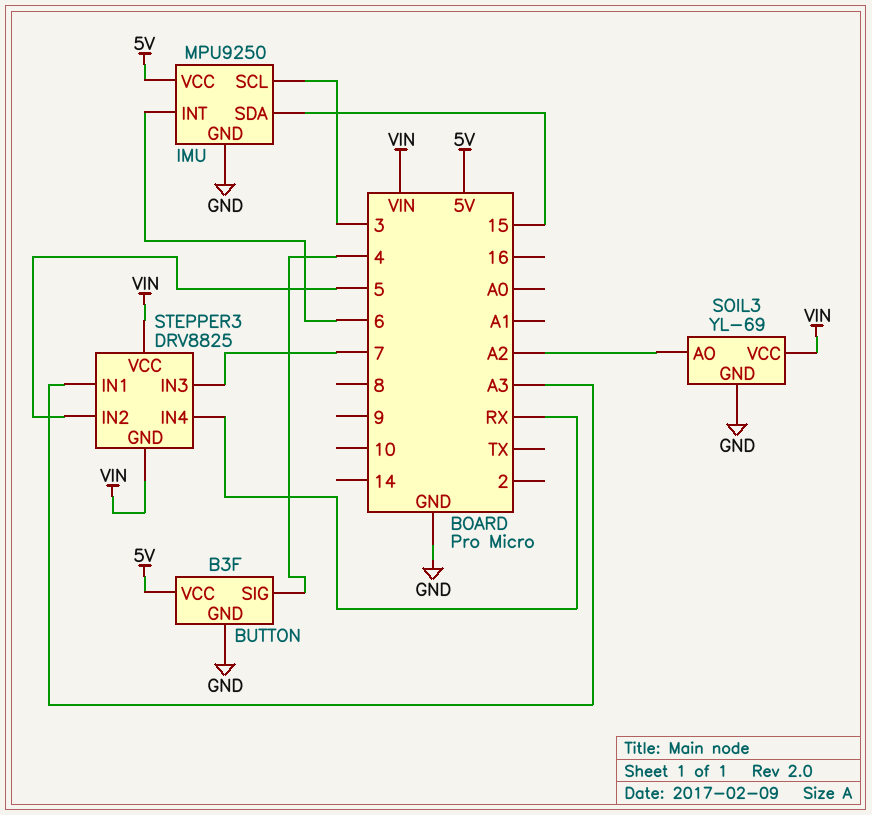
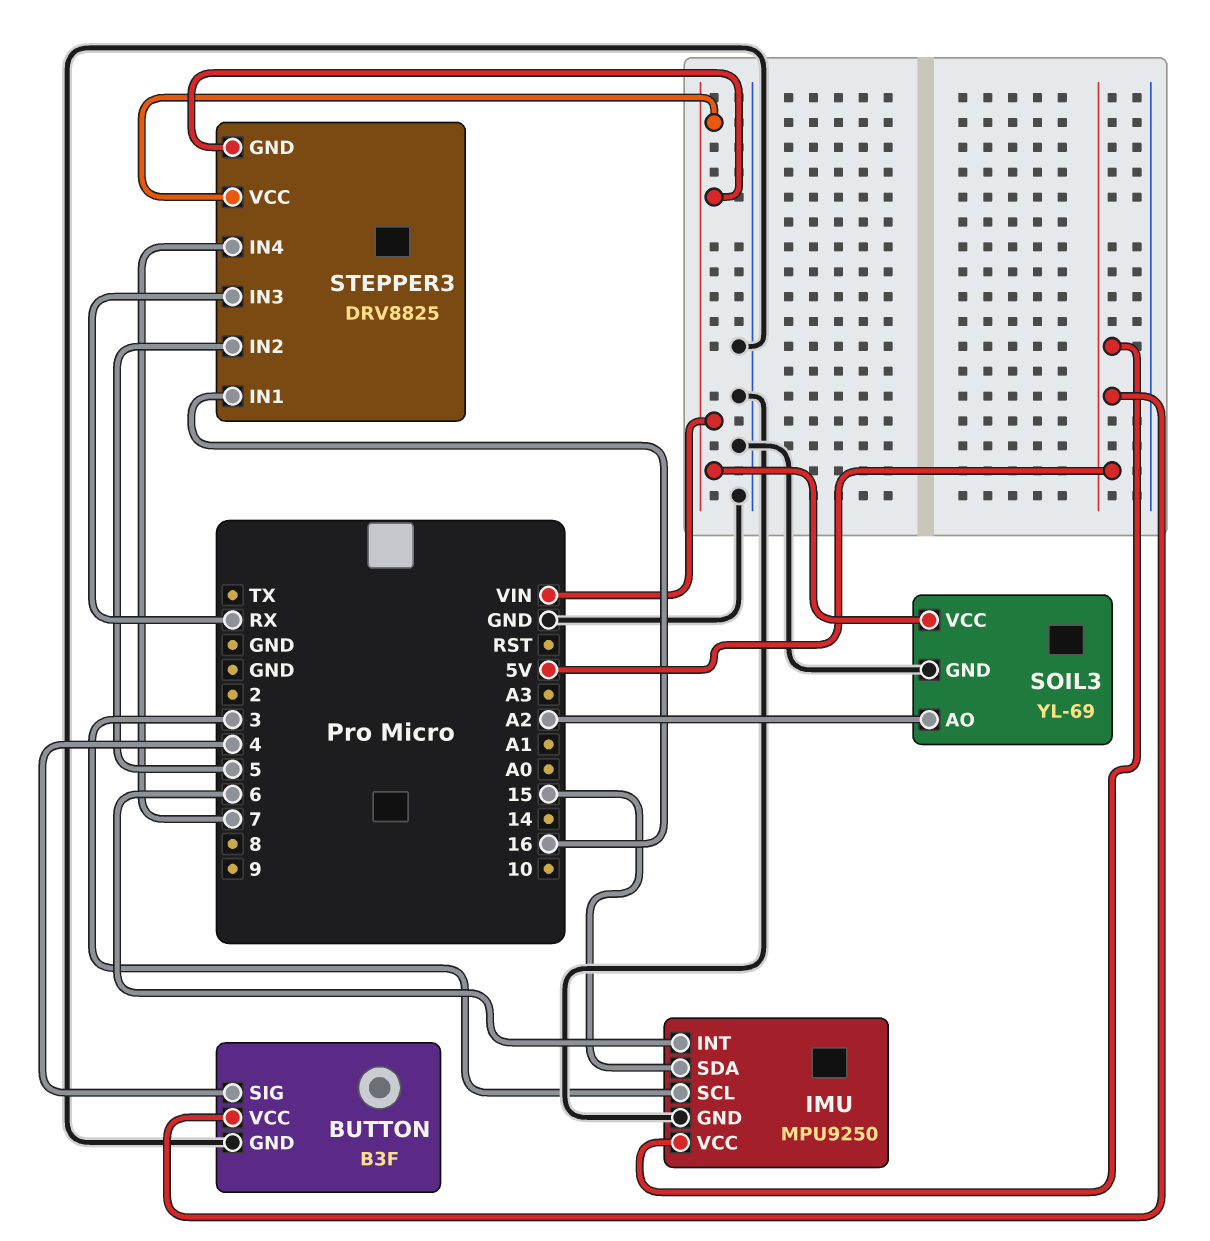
STEPPER3 pin IN1: A3 -> 16
STEPPER3 pin IN3: 7 -> RX
STEPPER3 pin IN4: RX -> 7

